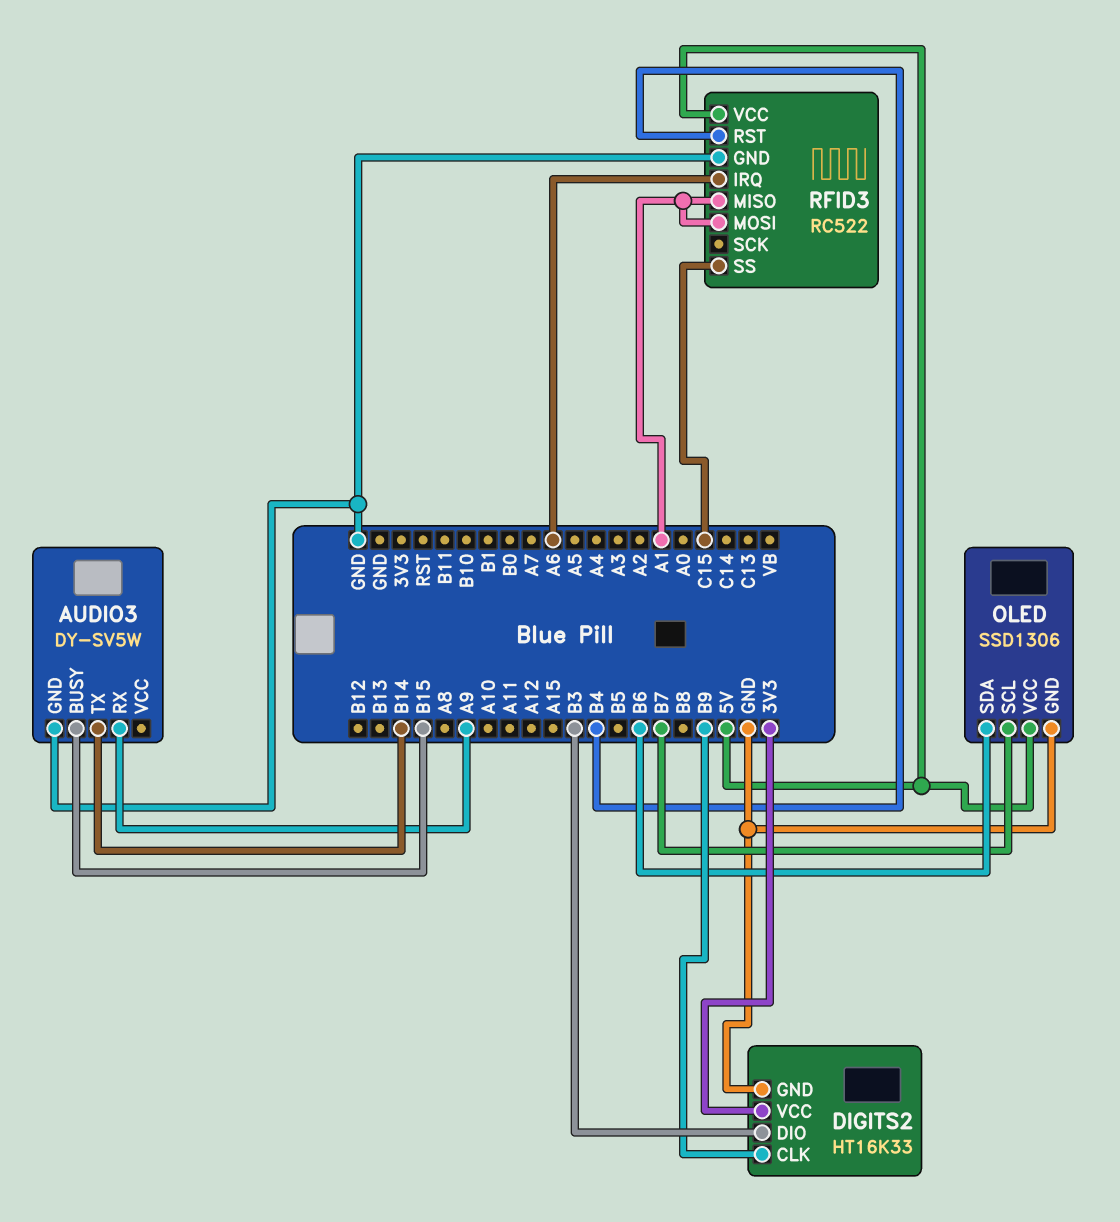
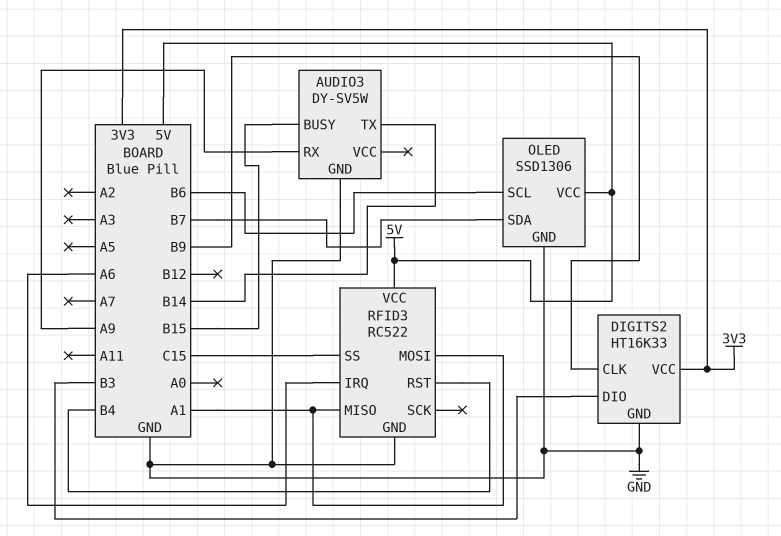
OLED pin SCL: B7 -> B6
OLED pin SDA: B6 -> B7

